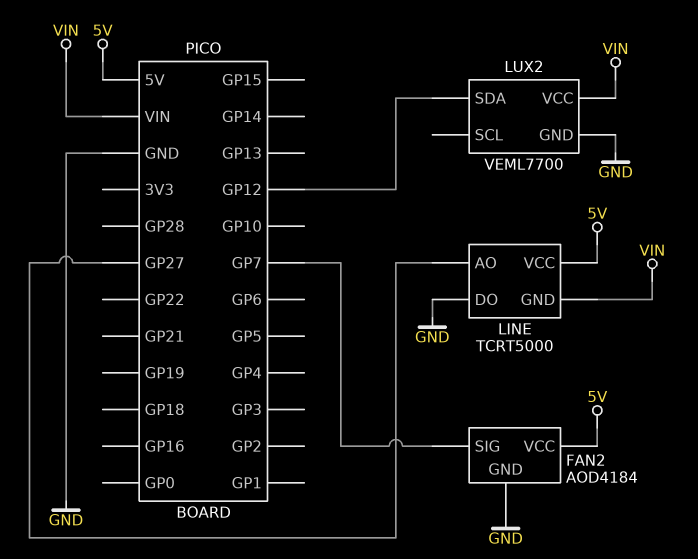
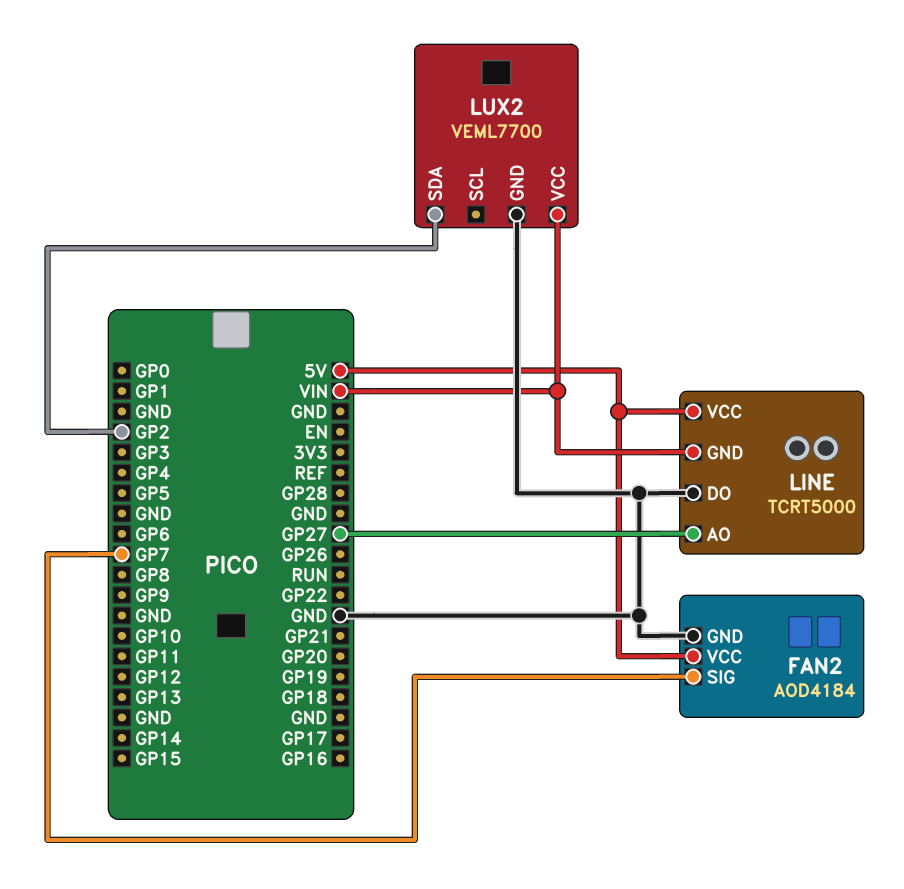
LUX2 pin SDA: GP12 -> GP2

